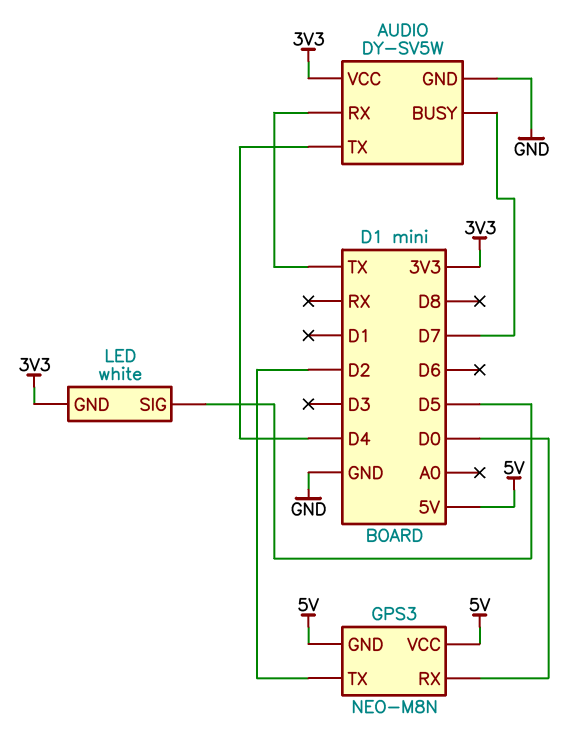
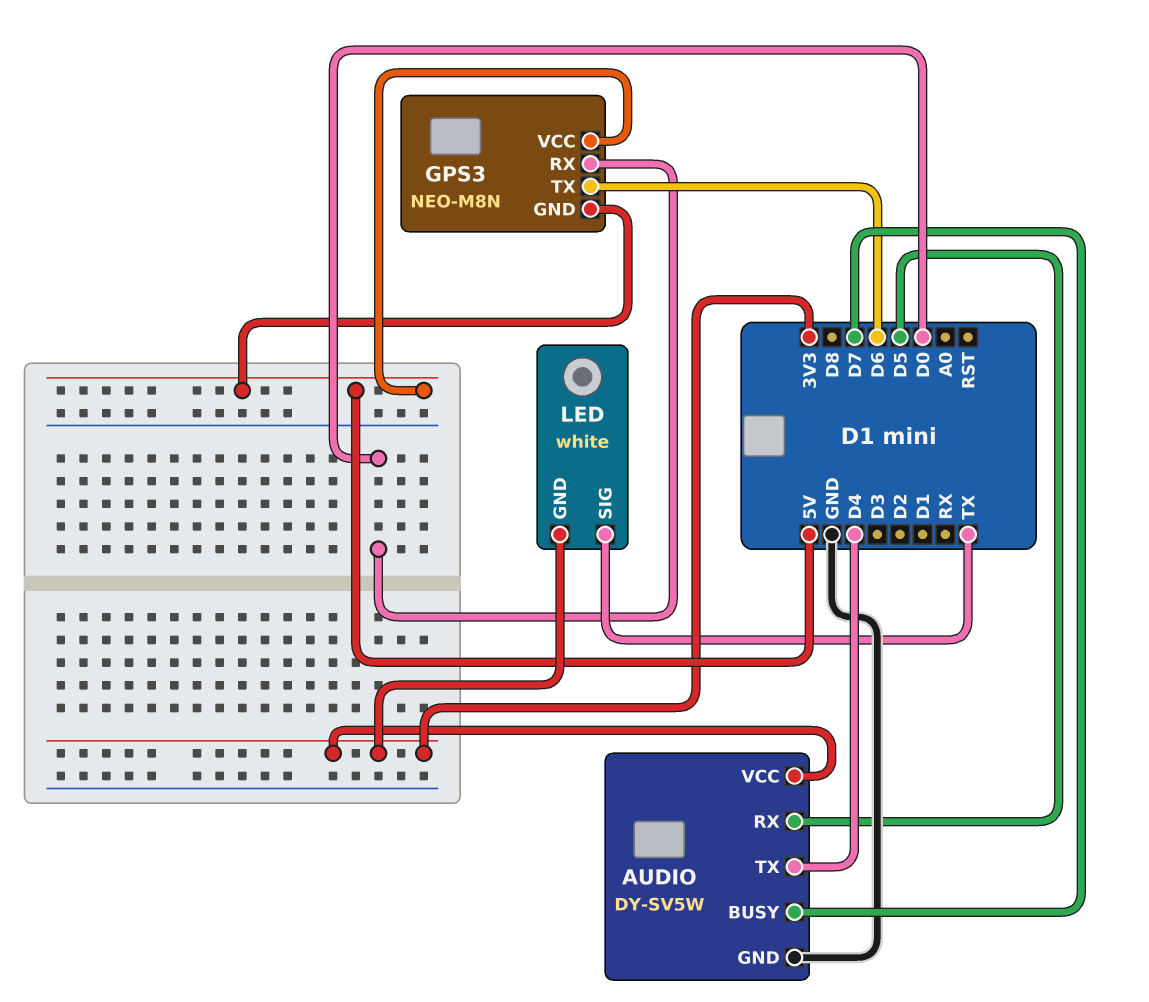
AUDIO pin RX: TX -> D5
GPS3 pin TX: D2 -> D6
LED pin SIG: D5 -> TX

